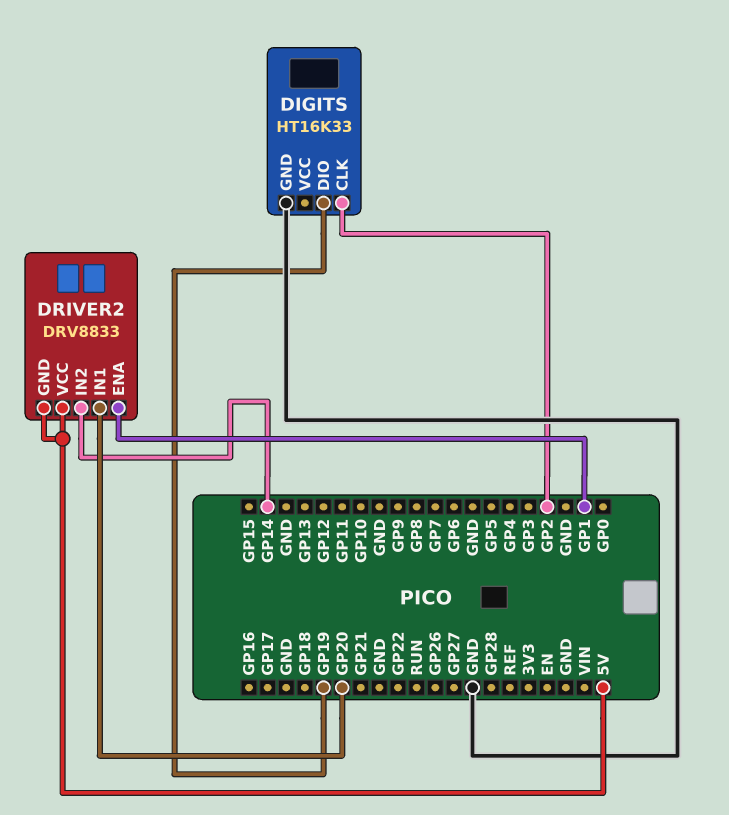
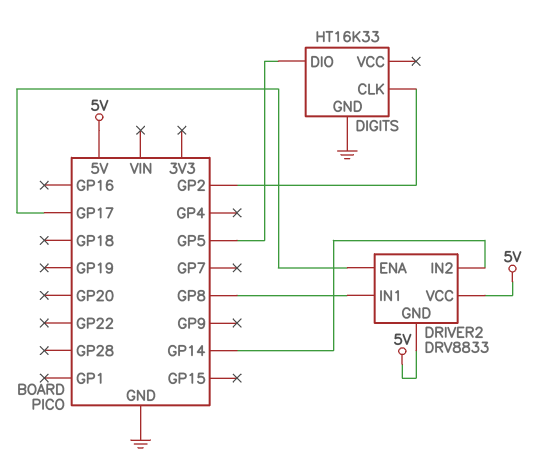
DIGITS pin DIO: GP19 -> GP5
DRIVER2 pin ENA: GP1 -> GP17
DRIVER2 pin IN1: GP20 -> GP8

